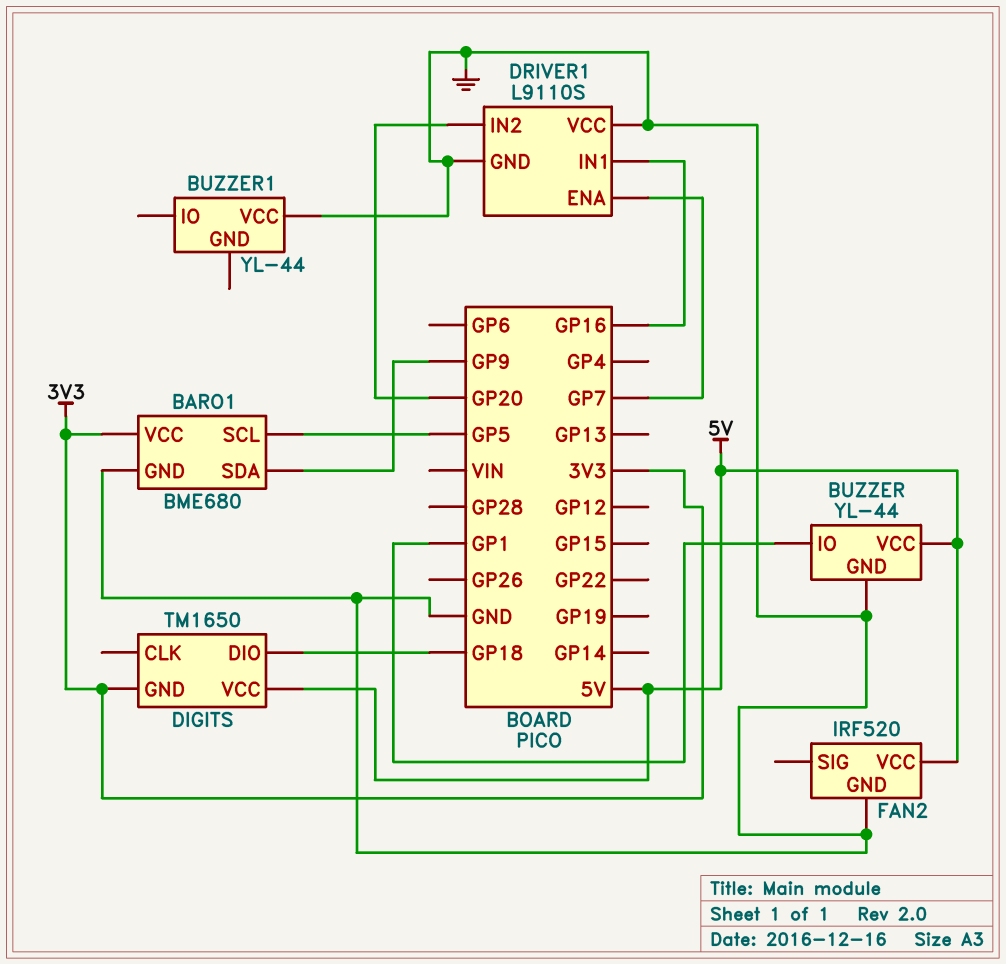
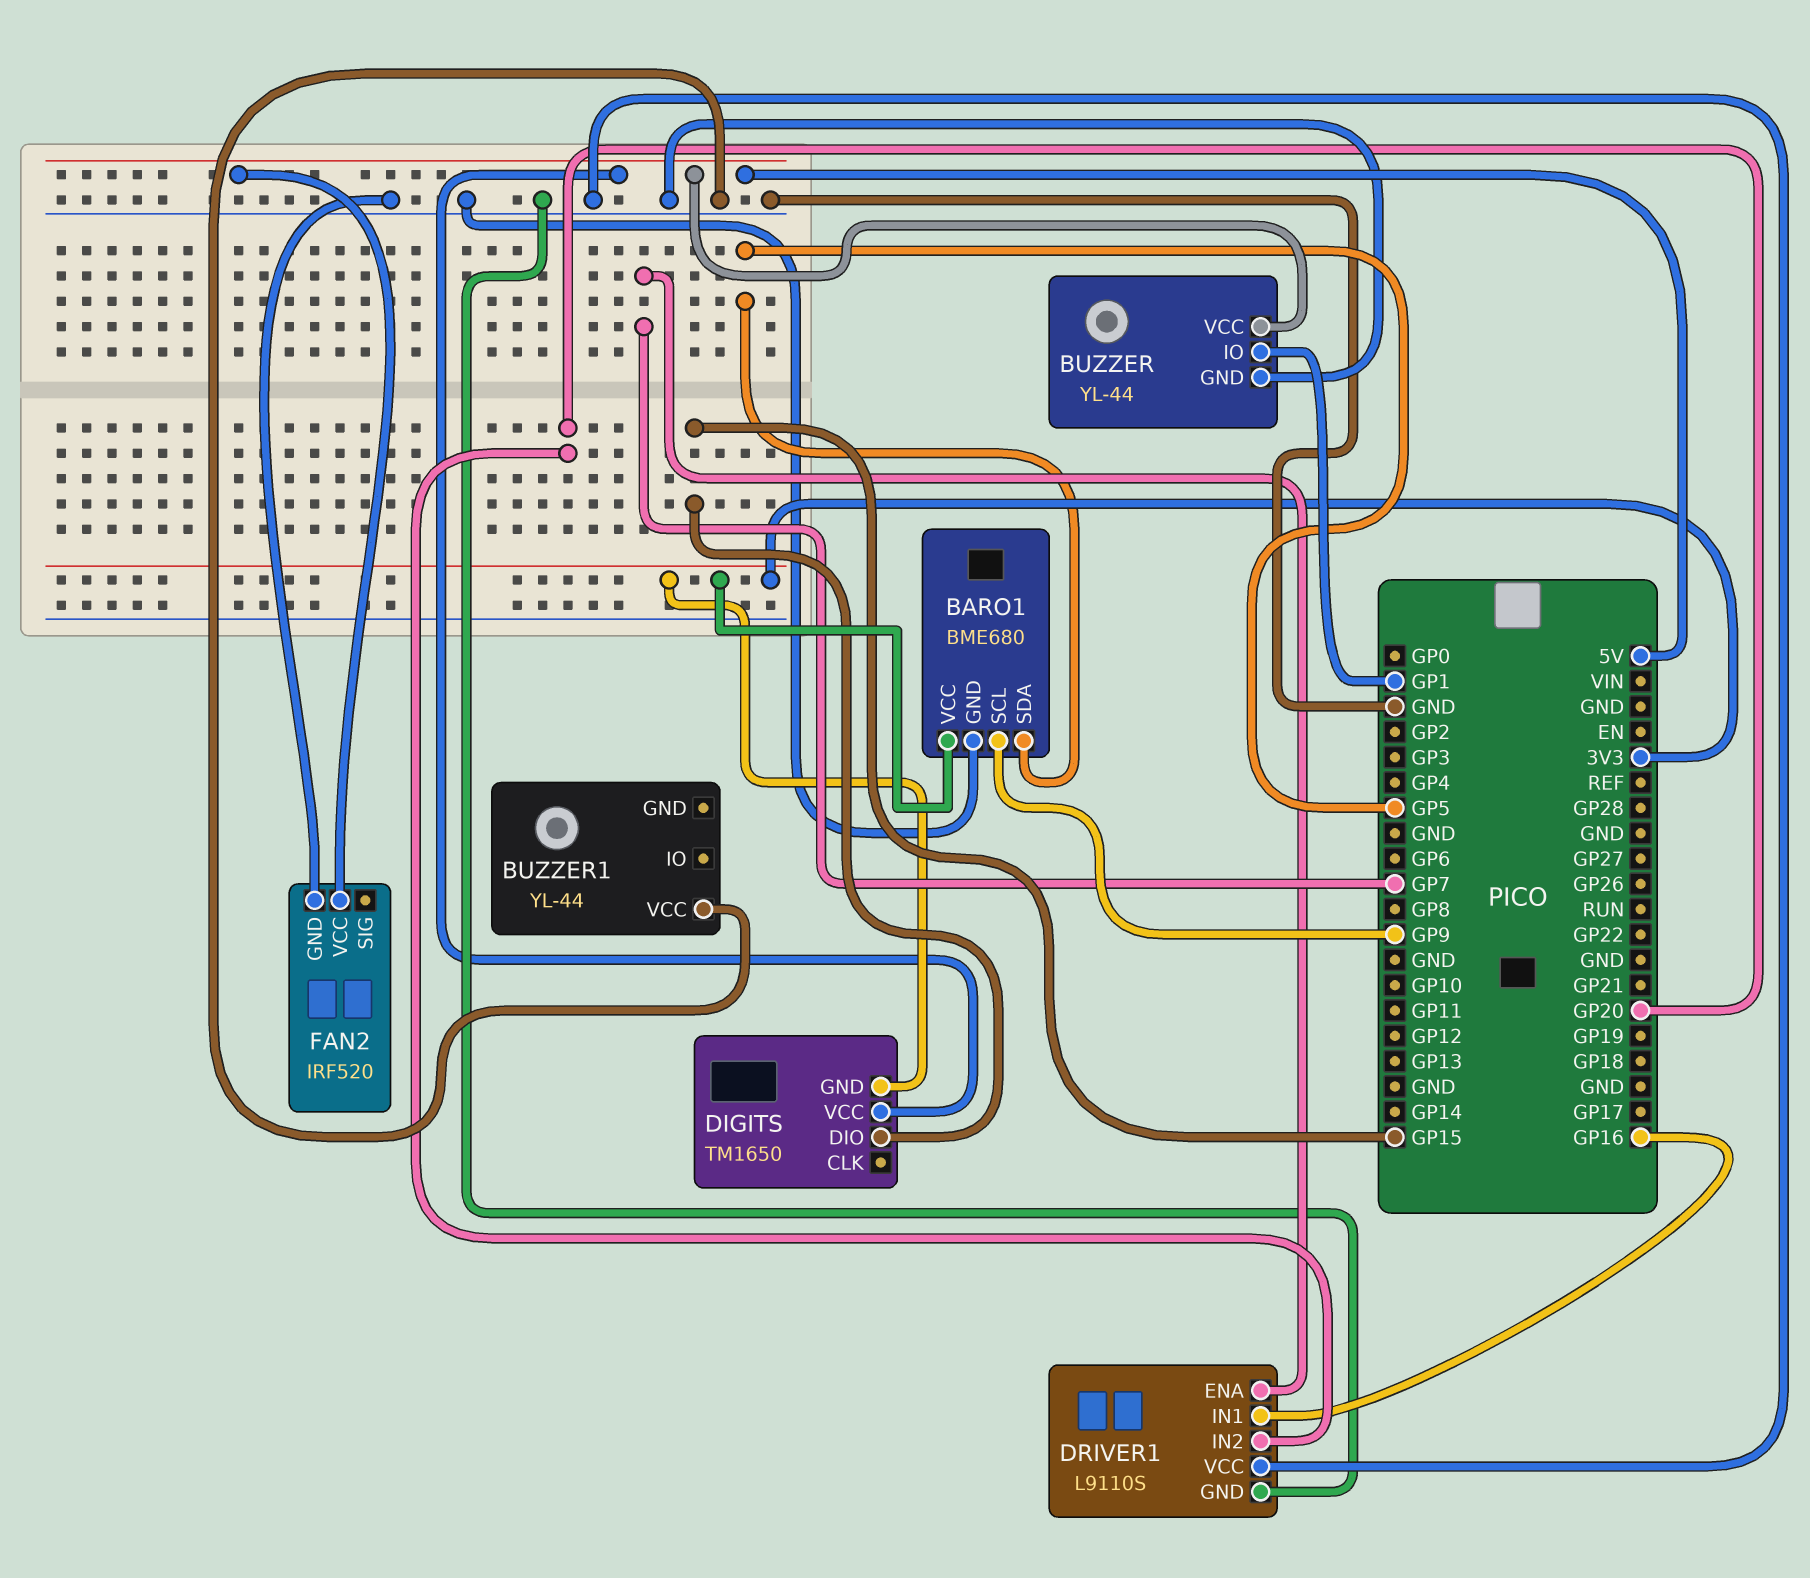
BARO1 pin SCL: GP5 -> GP9
BARO1 pin SDA: GP9 -> GP5
DIGITS pin DIO: GP18 -> GP15

